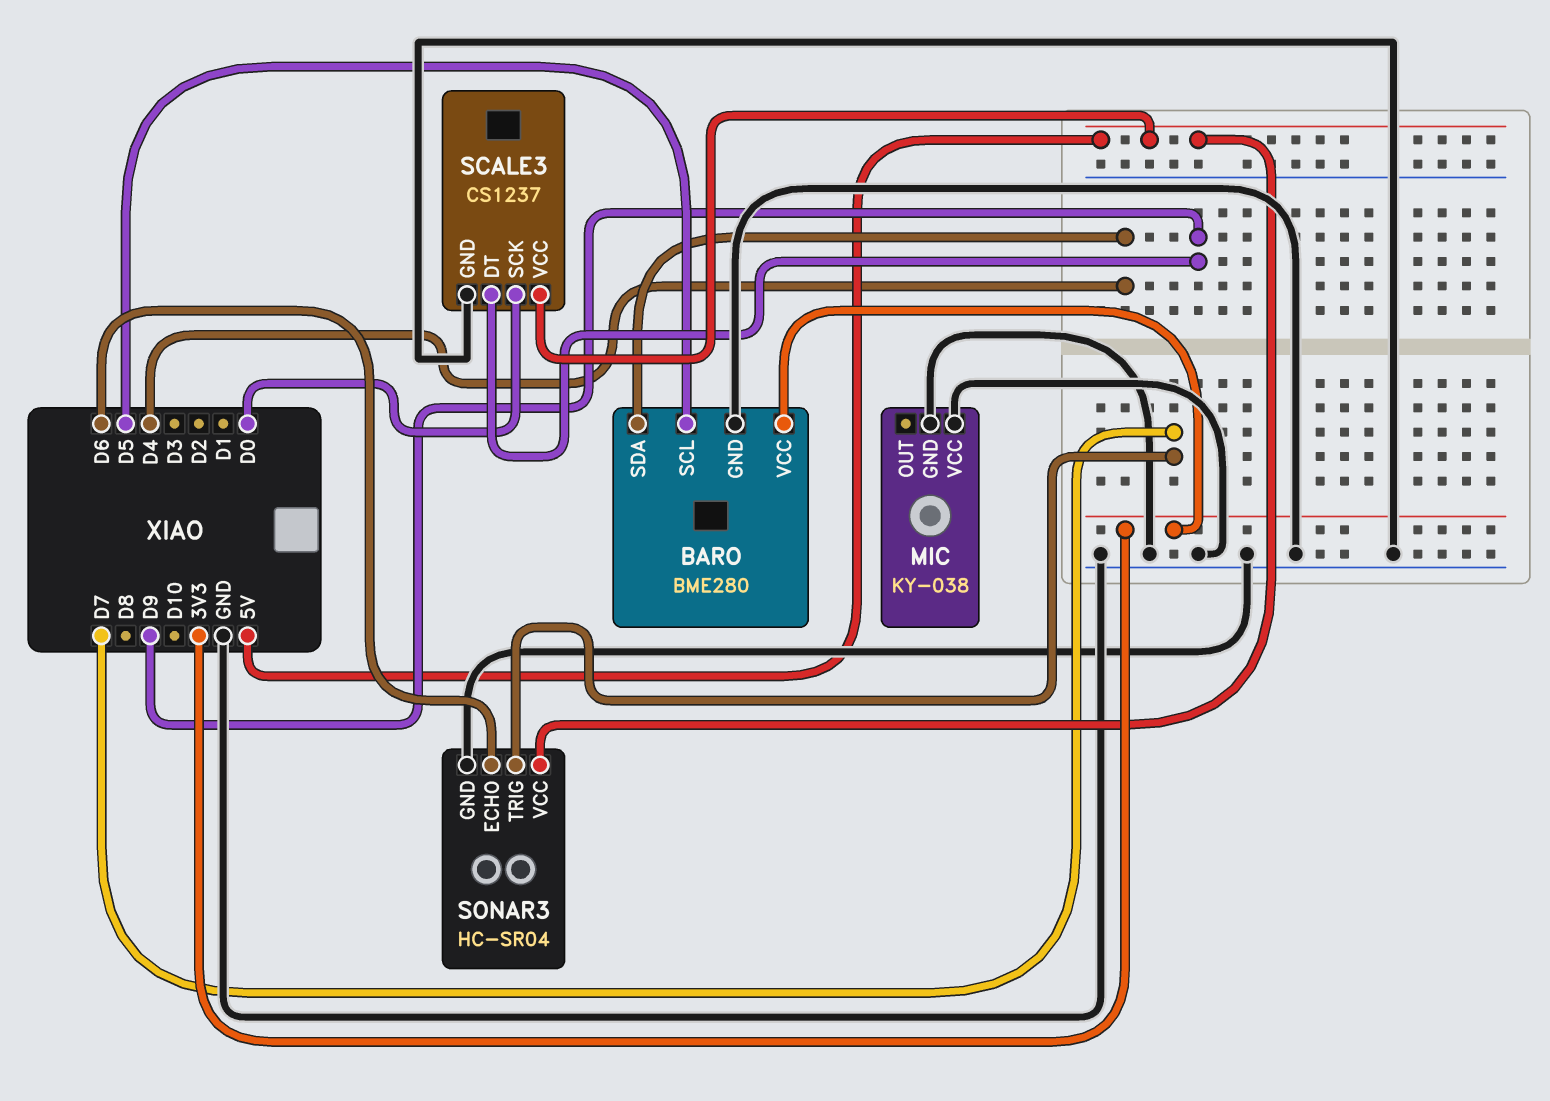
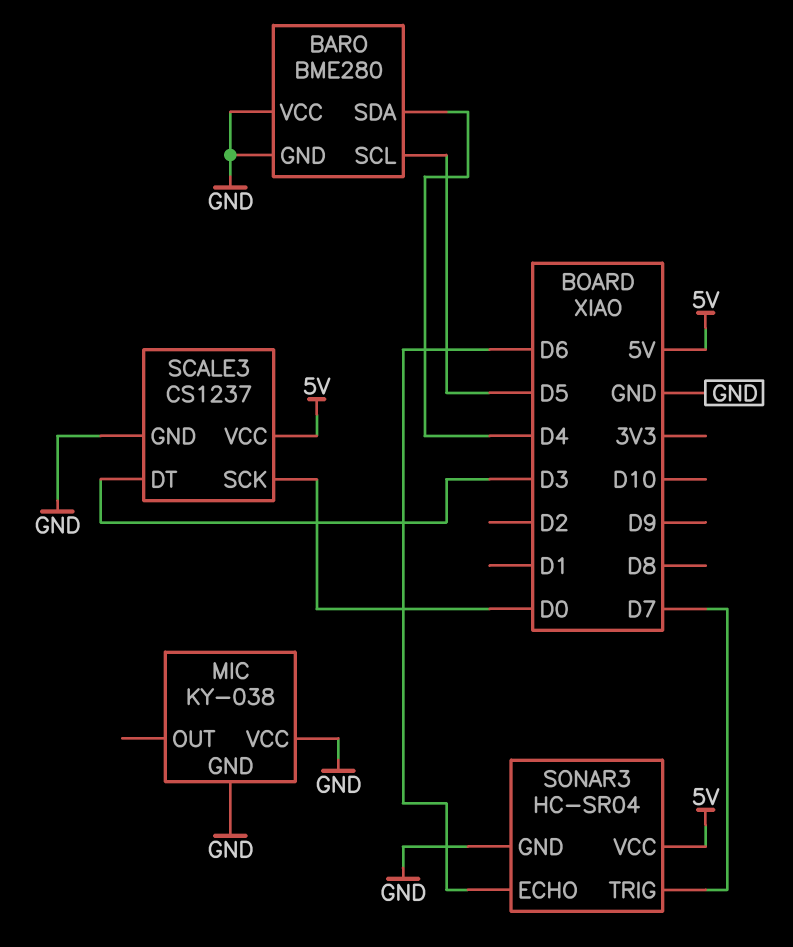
BARO pin VCC: 3V3 -> GND
SCALE3 pin DT: D9 -> D3

